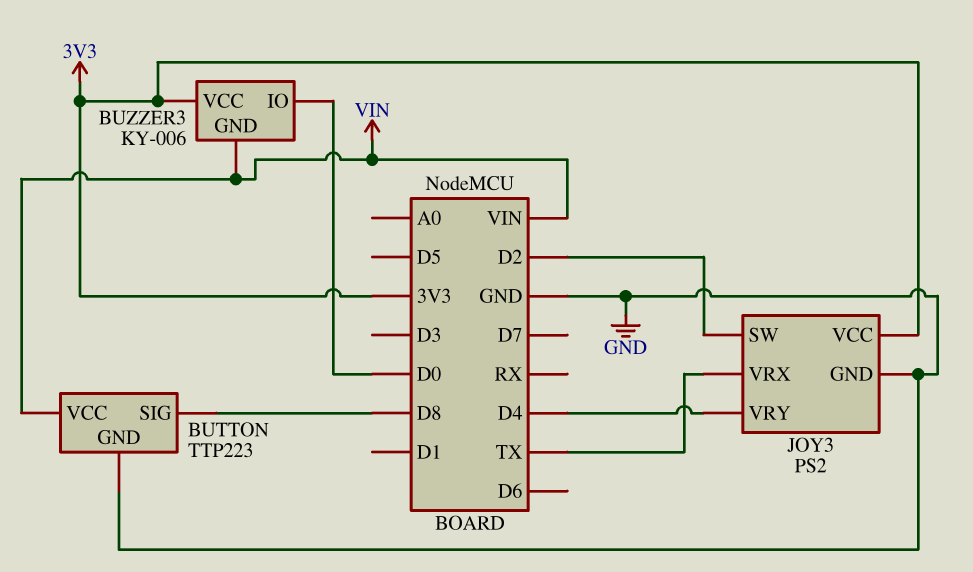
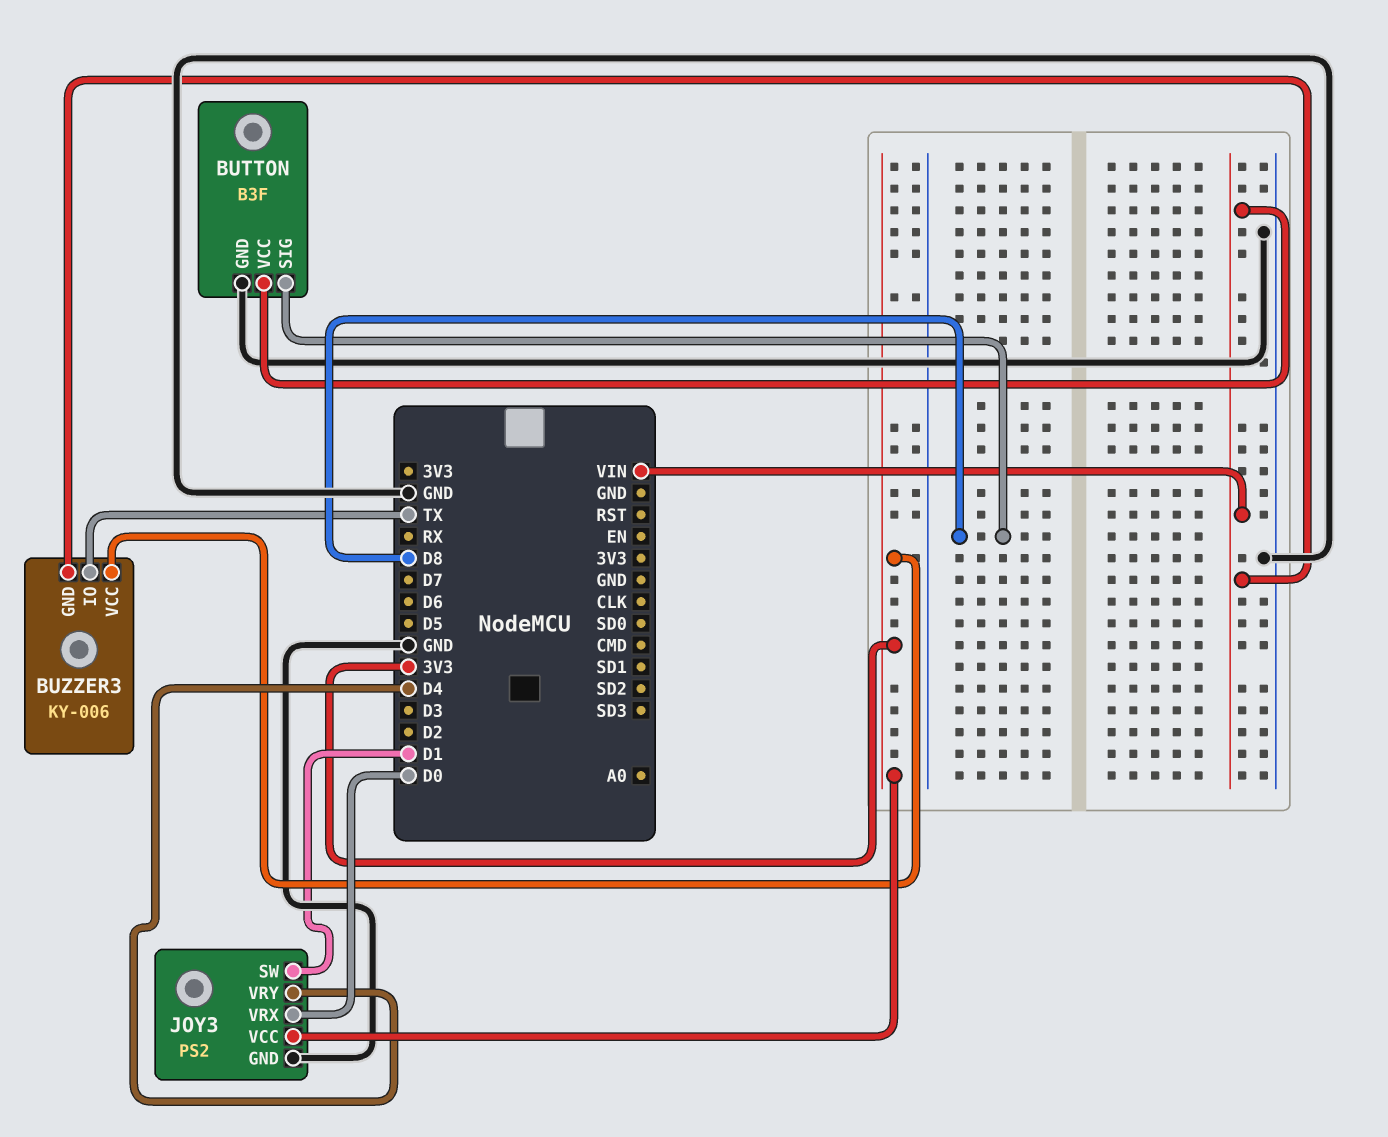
BUTTON: TTP223 -> B3F
BUZZER3 pin IO: D0 -> TX
JOY3 pin SW: D2 -> D1
JOY3 pin VRX: TX -> D0

